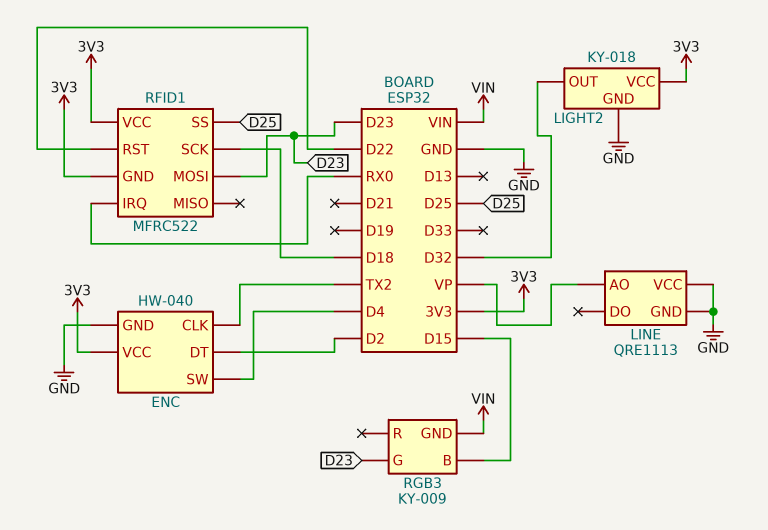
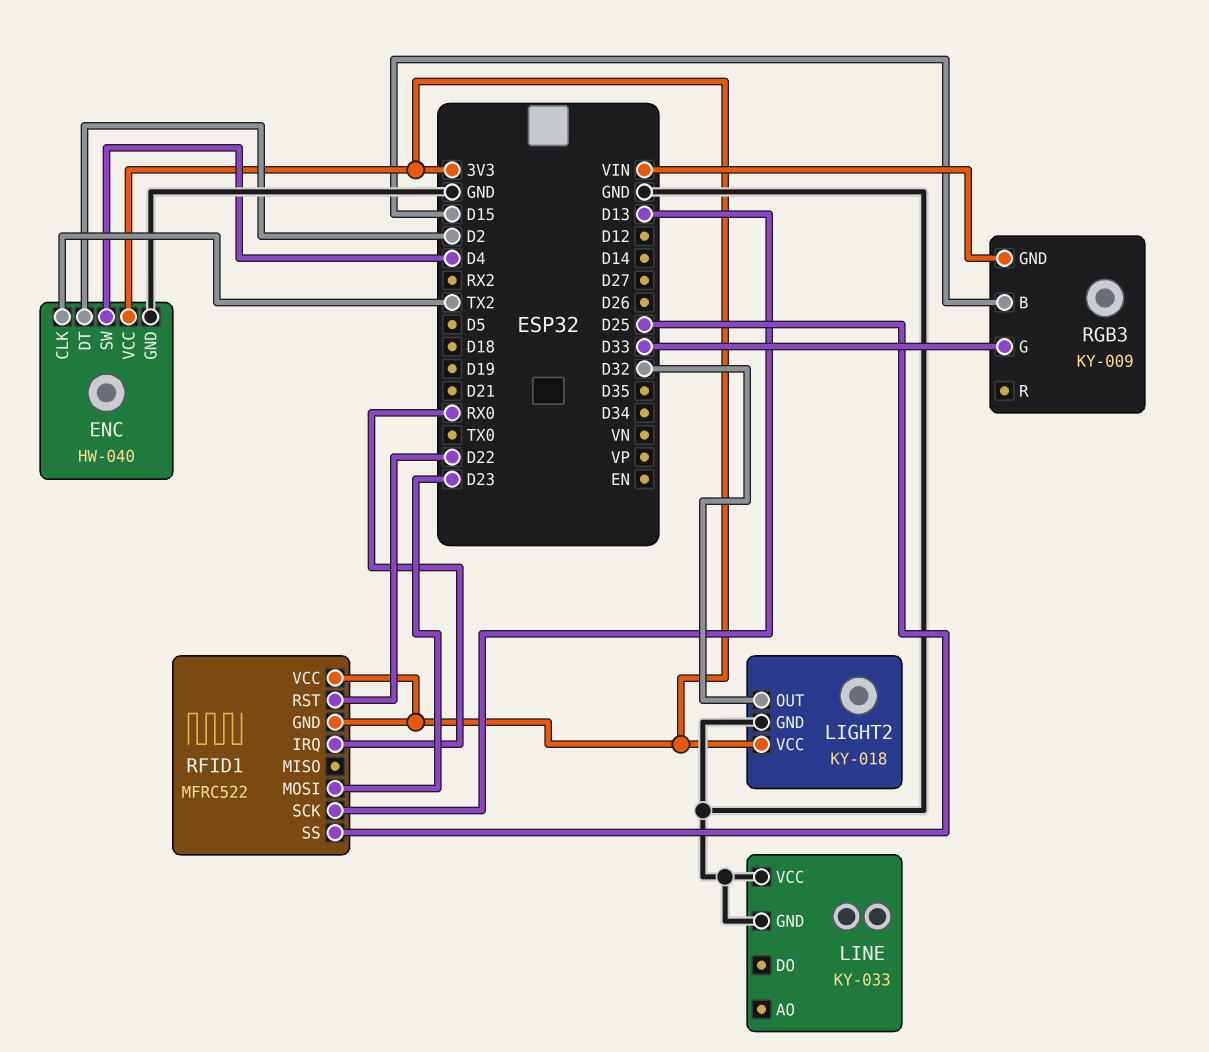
LINE: QRE1113 -> KY-033
LINE pin AO: VP -> none
RFID1 pin SCK: D18 -> D13
RGB3 pin G: D23 -> D33

